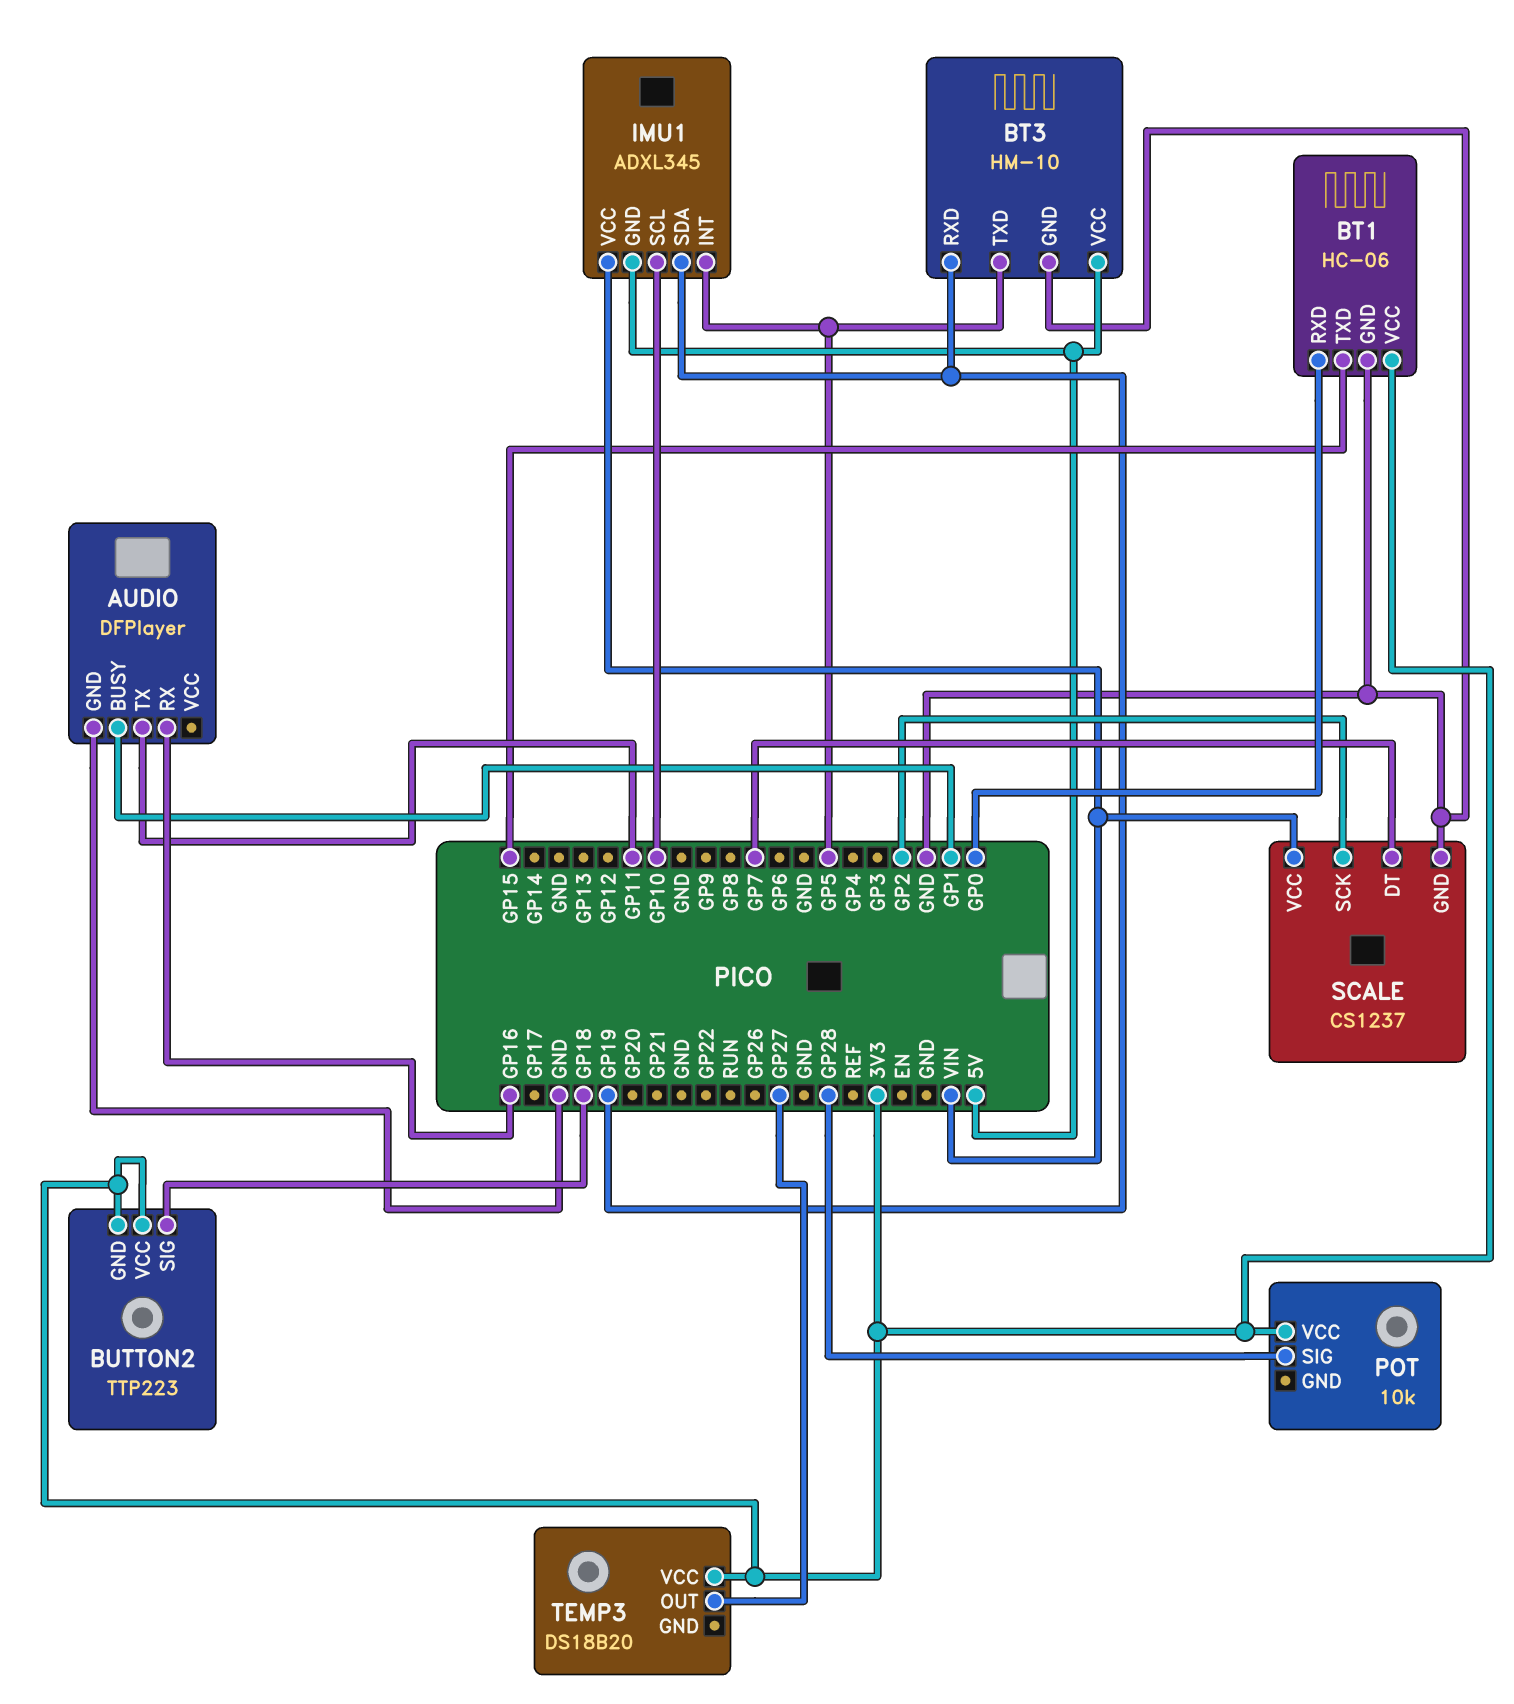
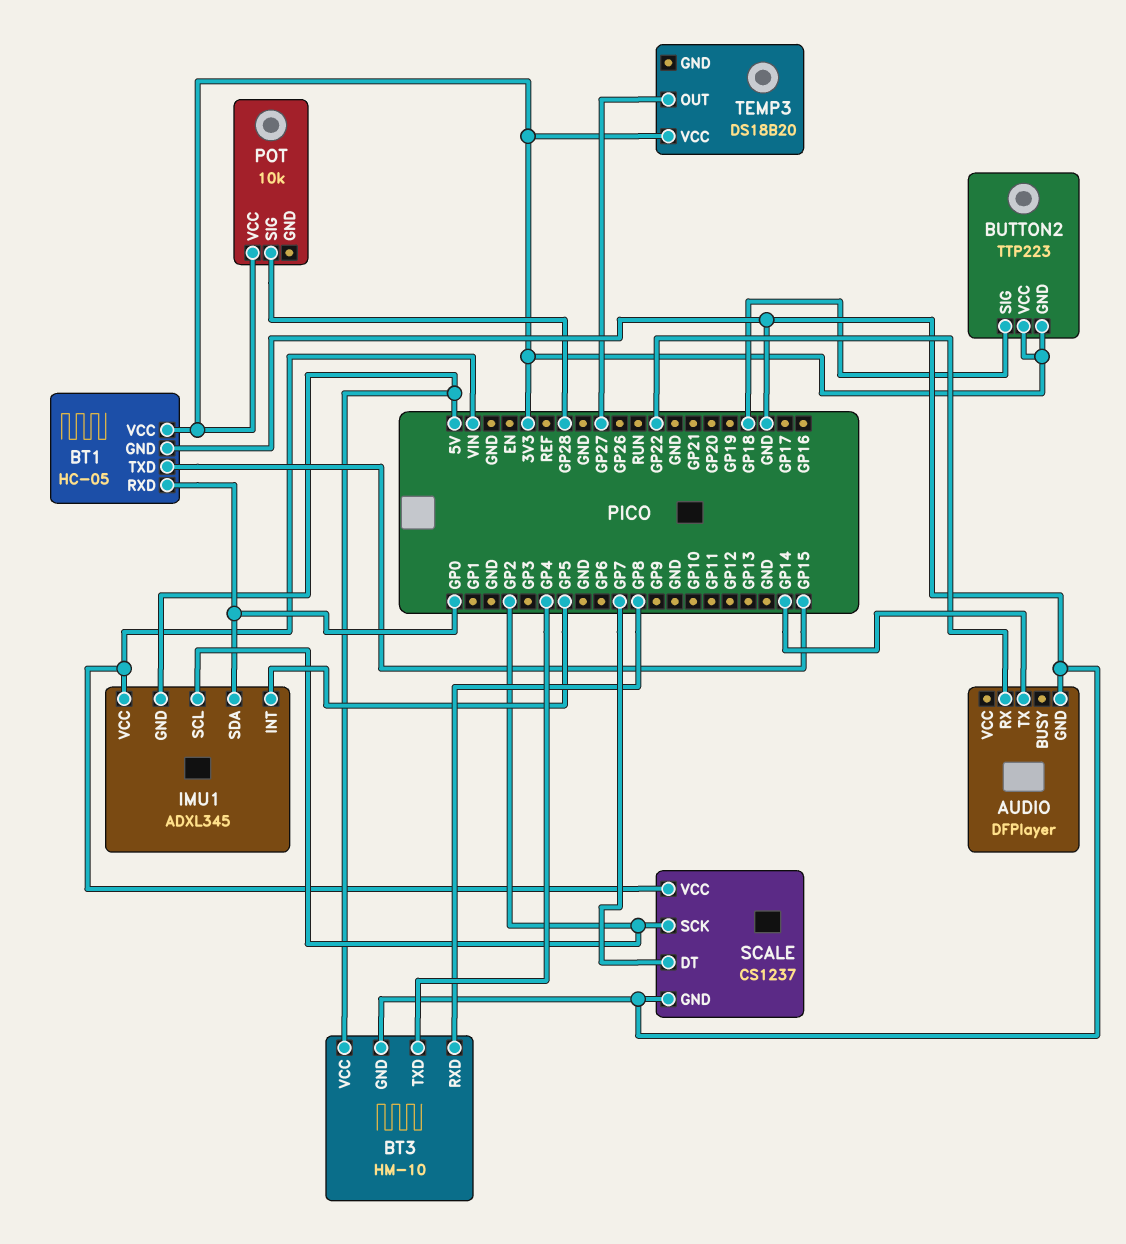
AUDIO pin BUSY: GP1 -> none
AUDIO pin RX: GP16 -> GP22
AUDIO pin TX: GP11 -> GP14
BT1: HC-06 -> HC-05
BT3 pin RXD: GP19 -> GP8
BT3 pin TXD: GP5 -> GP4
IMU1 pin SCL: GP10 -> GP2
IMU1 pin SDA: GP19 -> GP0

